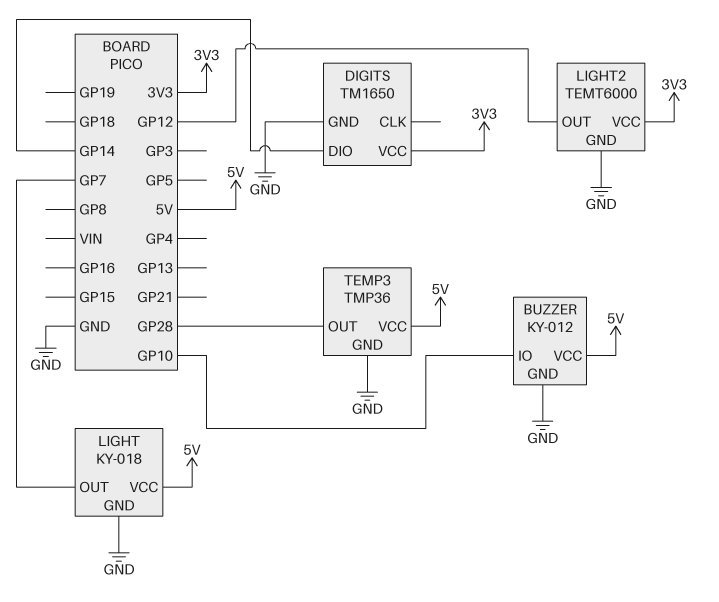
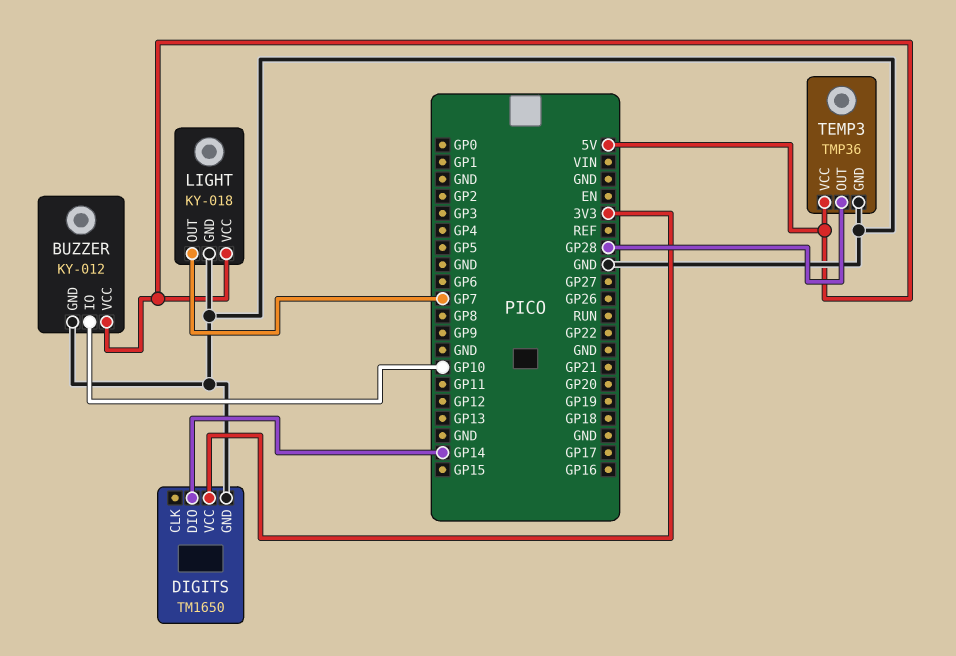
LIGHT2: TEMT6000 -> none
LIGHT2 pin GND: GND -> none
LIGHT2 pin OUT: GP12 -> none
LIGHT2 pin VCC: 3V3 -> none

